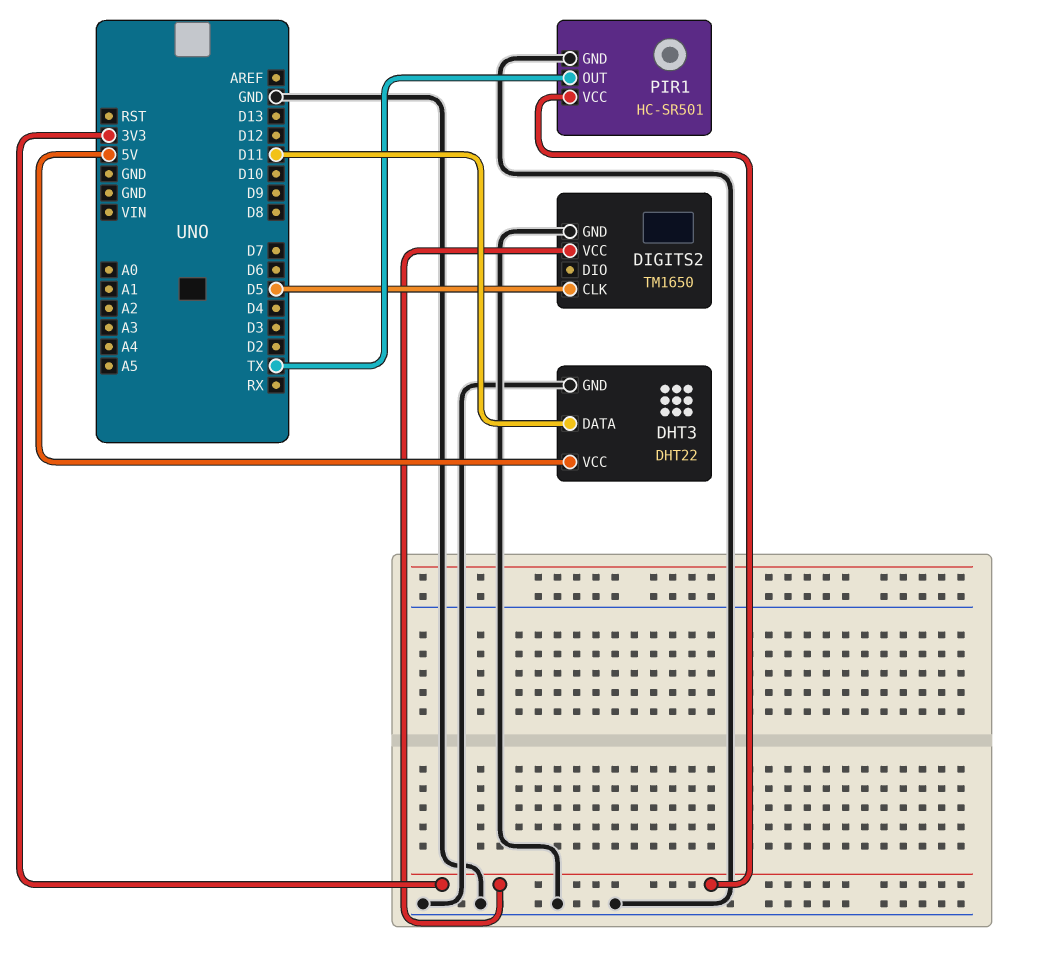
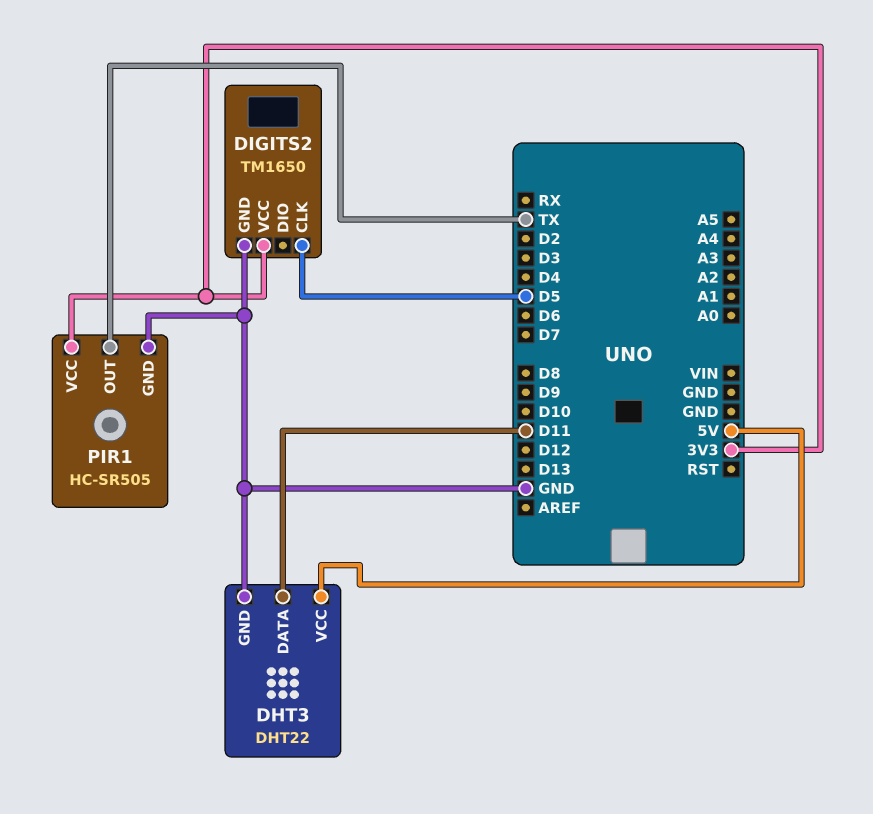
PIR1: HC-SR501 -> HC-SR505

